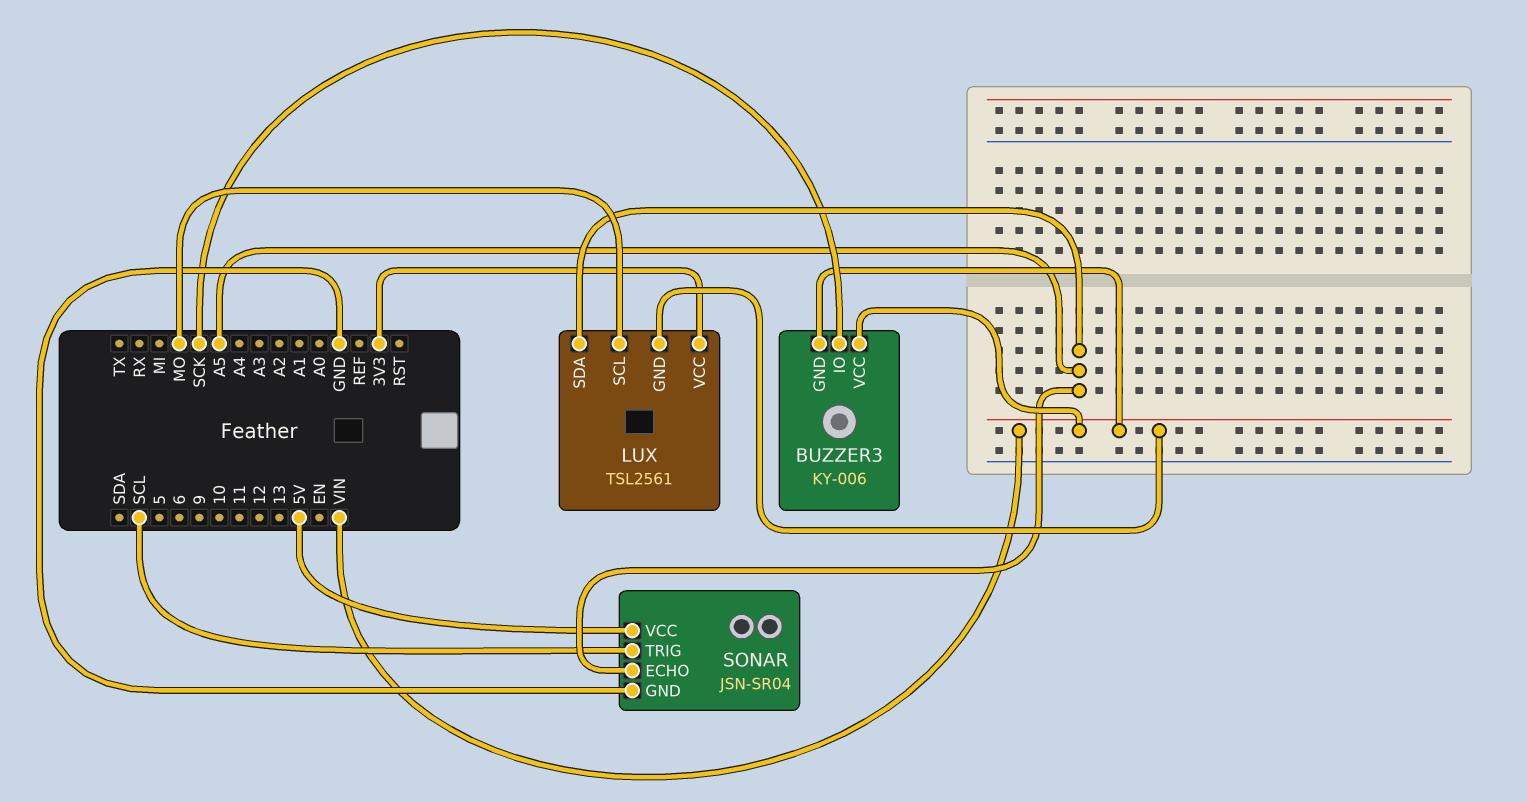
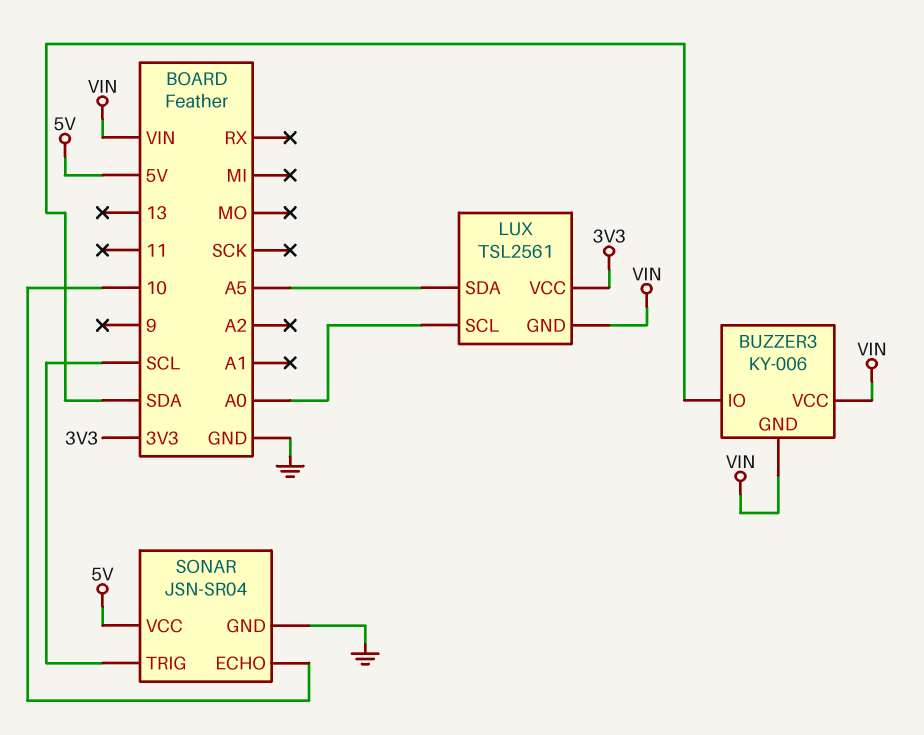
BUZZER3 pin IO: SCK -> SDA
LUX pin SCL: MO -> A0
SONAR pin ECHO: A5 -> 10

